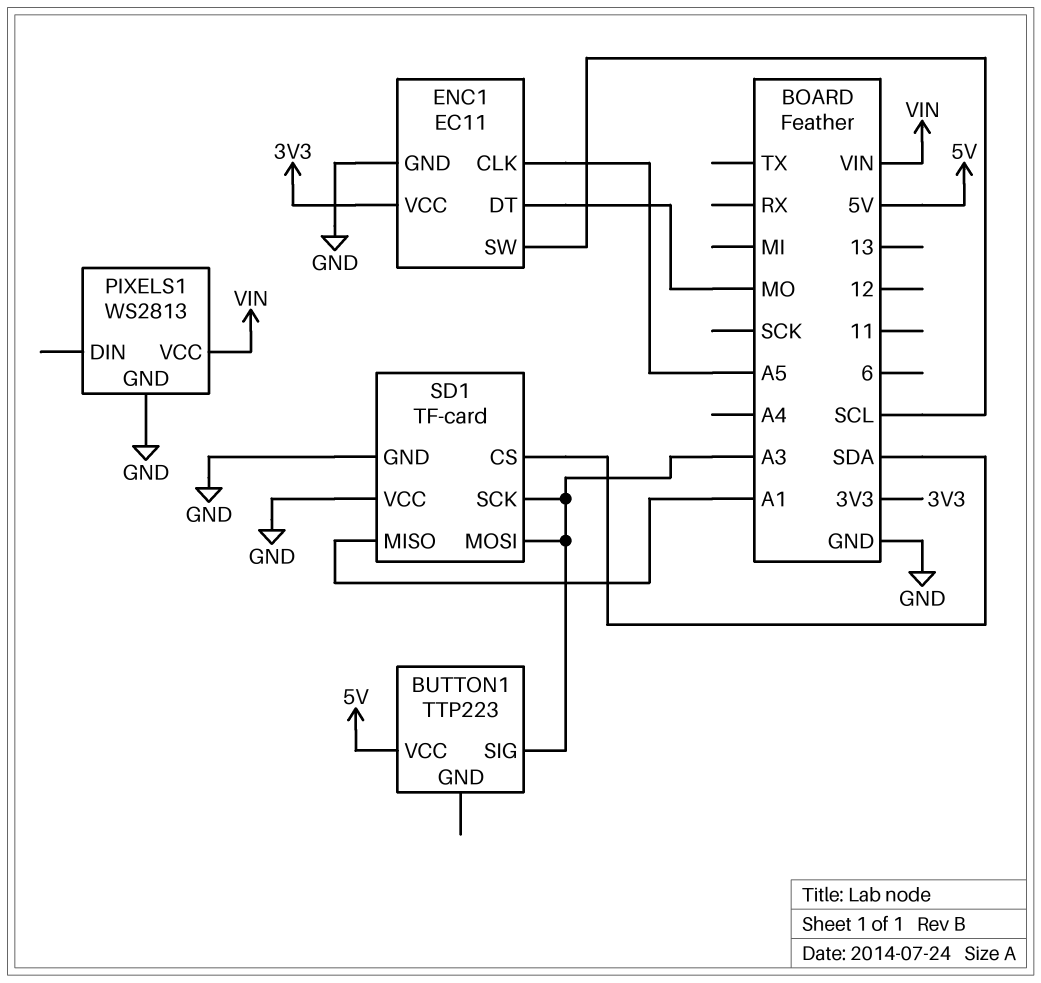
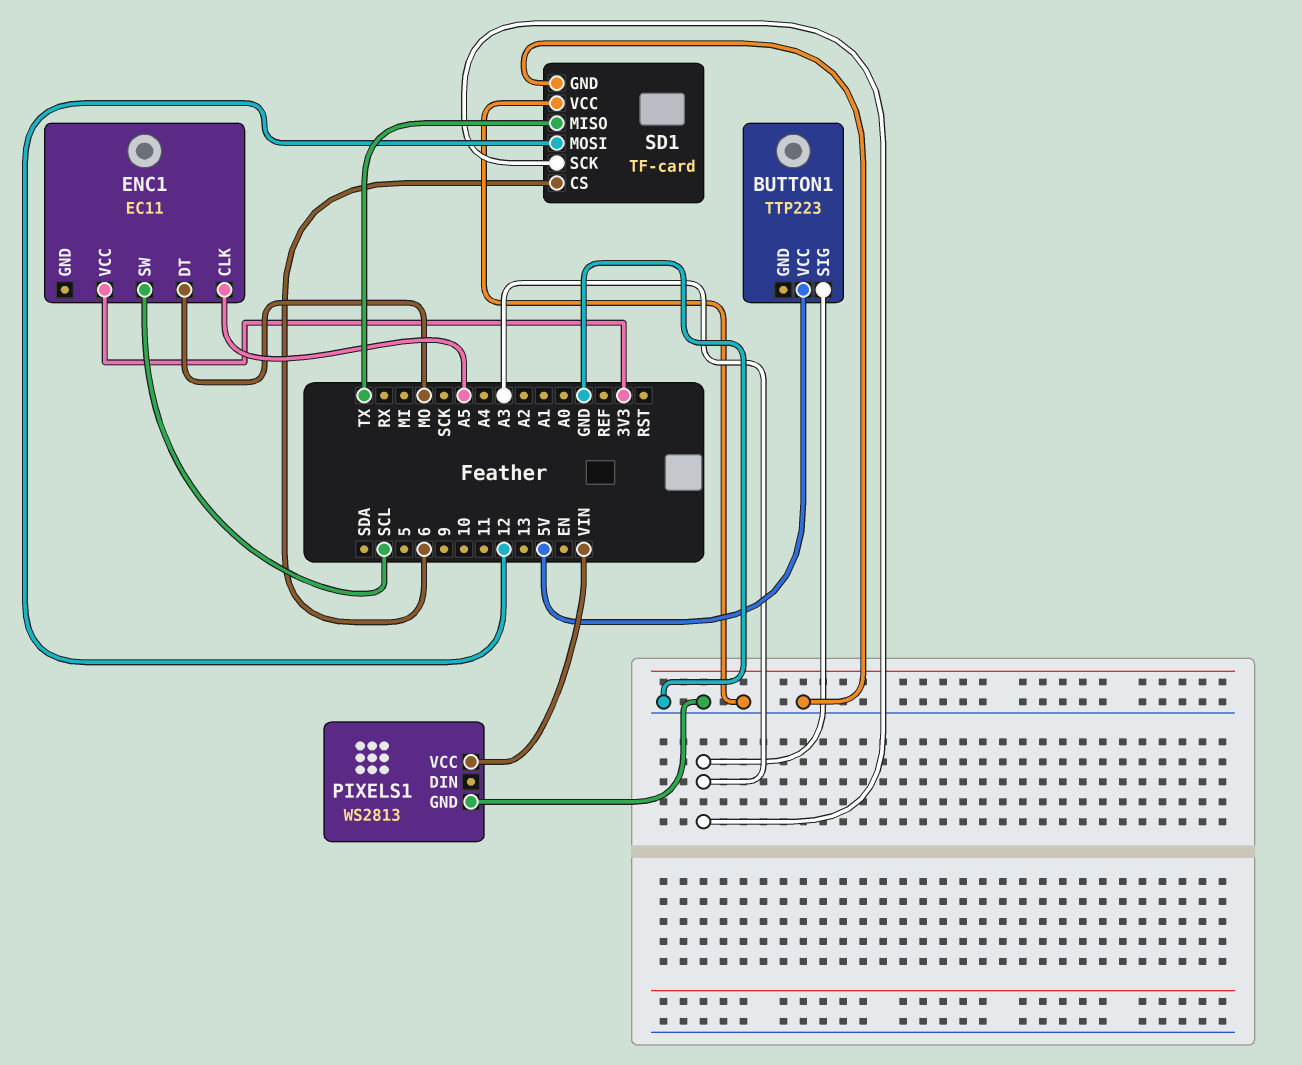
ENC1 pin GND: GND -> none
SD1 pin CS: SDA -> 6
SD1 pin MISO: A1 -> TX
SD1 pin MOSI: A3 -> 12

